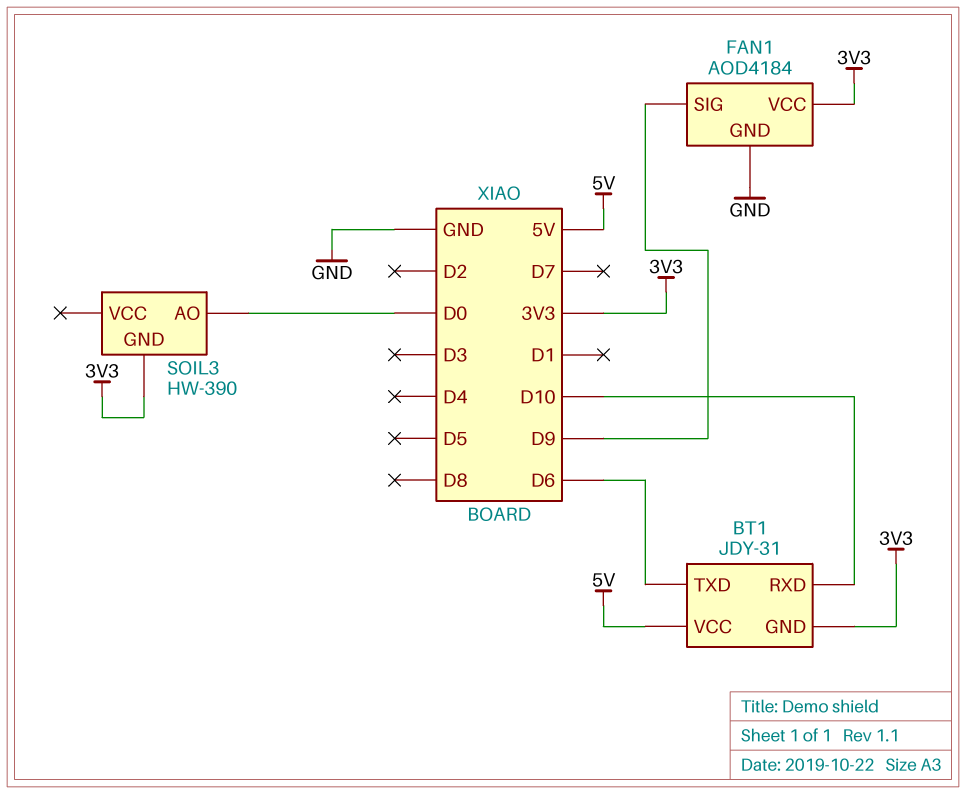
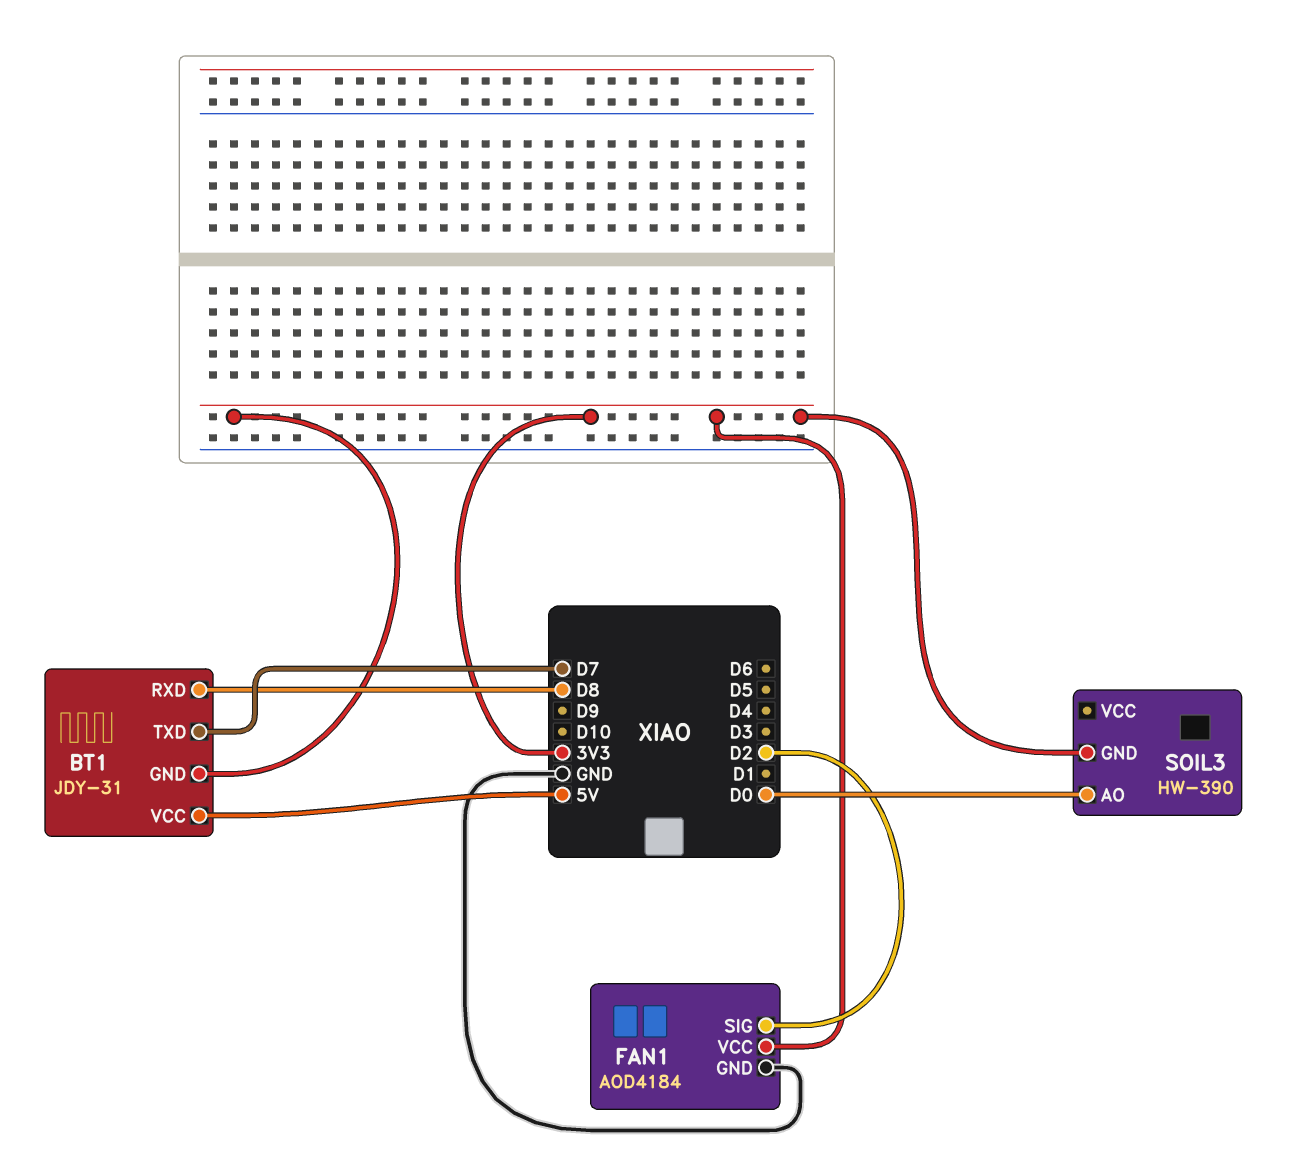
BT1 pin RXD: D10 -> D8
BT1 pin TXD: D6 -> D7
FAN1 pin SIG: D9 -> D2

